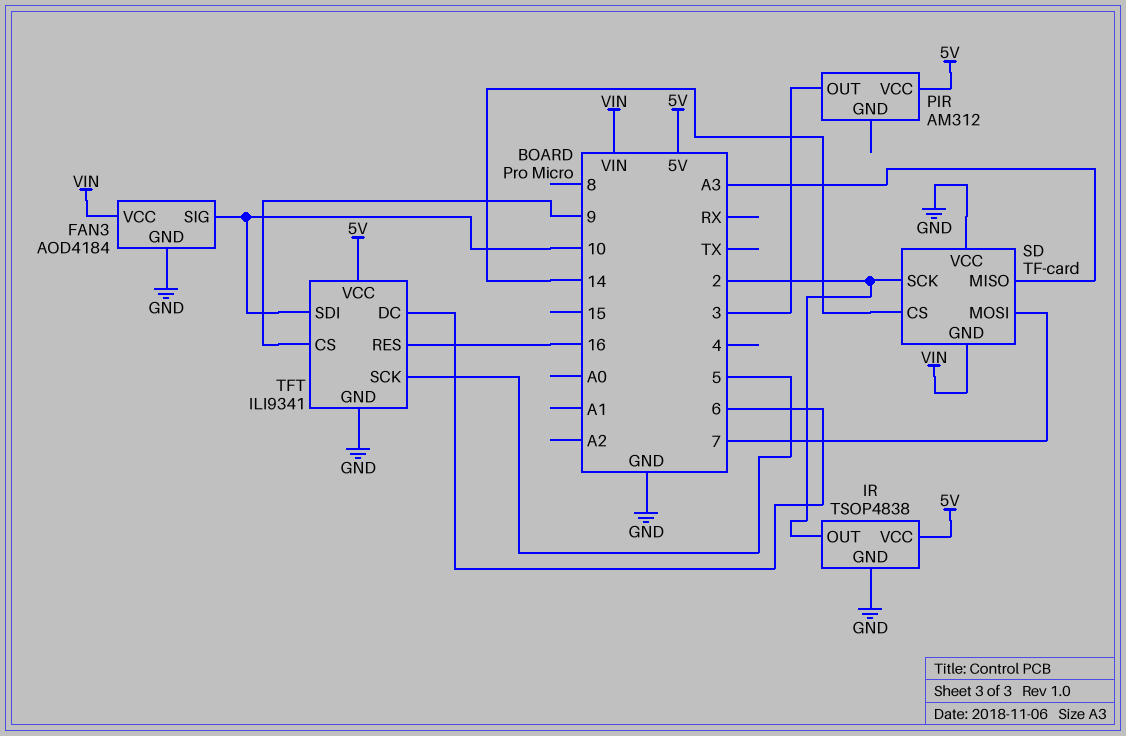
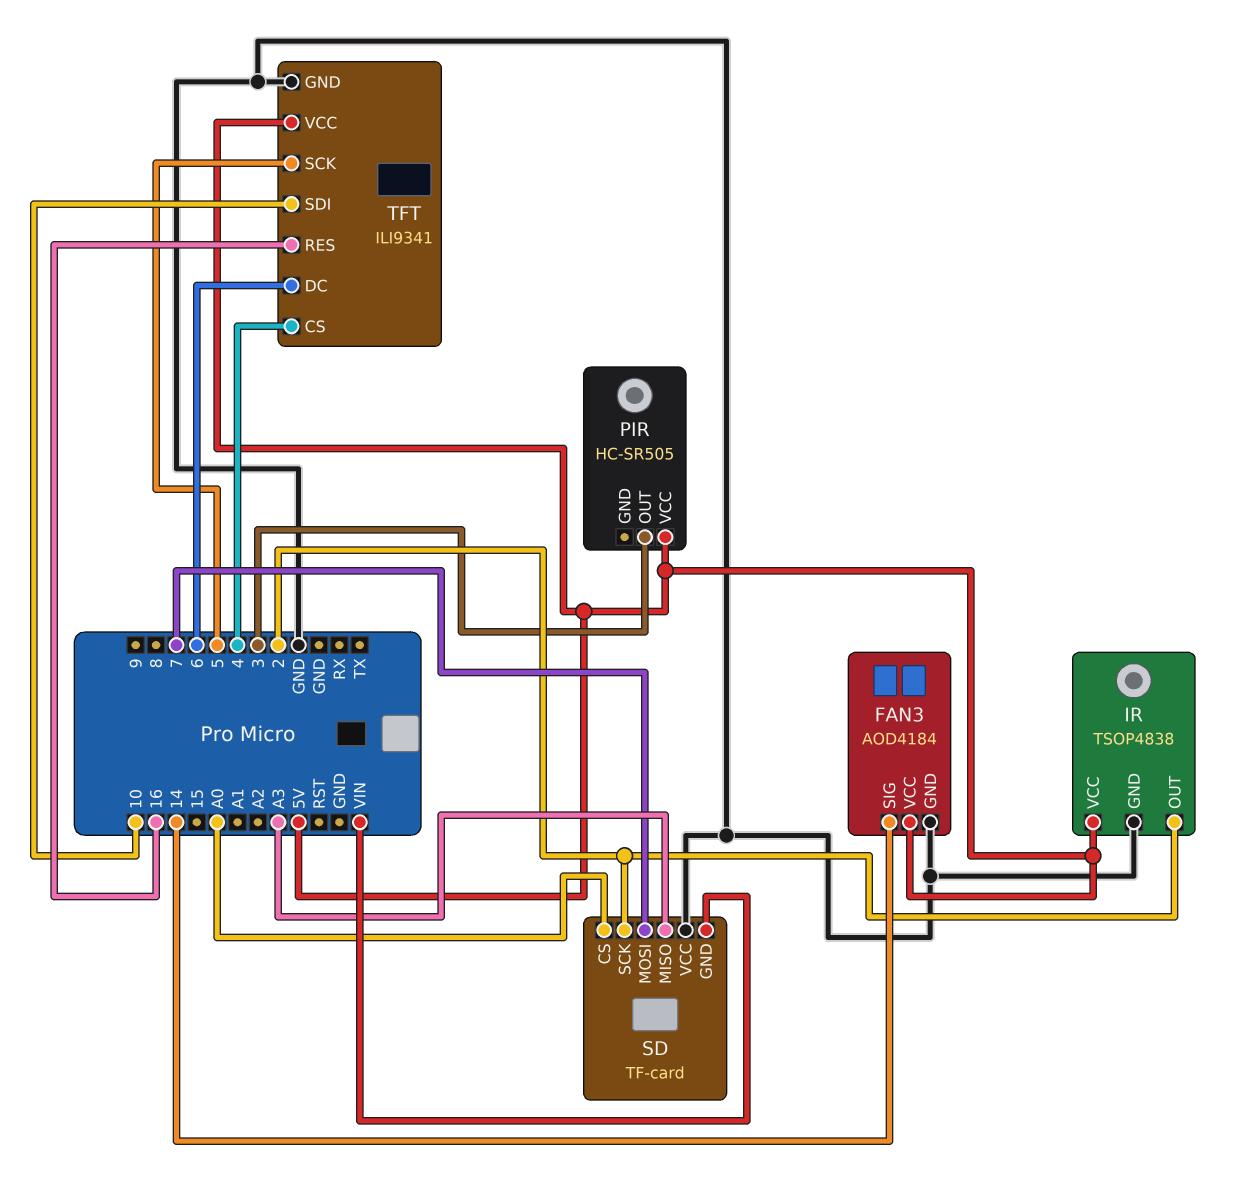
FAN3 pin SIG: 10 -> 14
FAN3 pin VCC: VIN -> 5V
PIR: AM312 -> HC-SR505
SD pin CS: 14 -> A0
TFT pin CS: 9 -> 4

